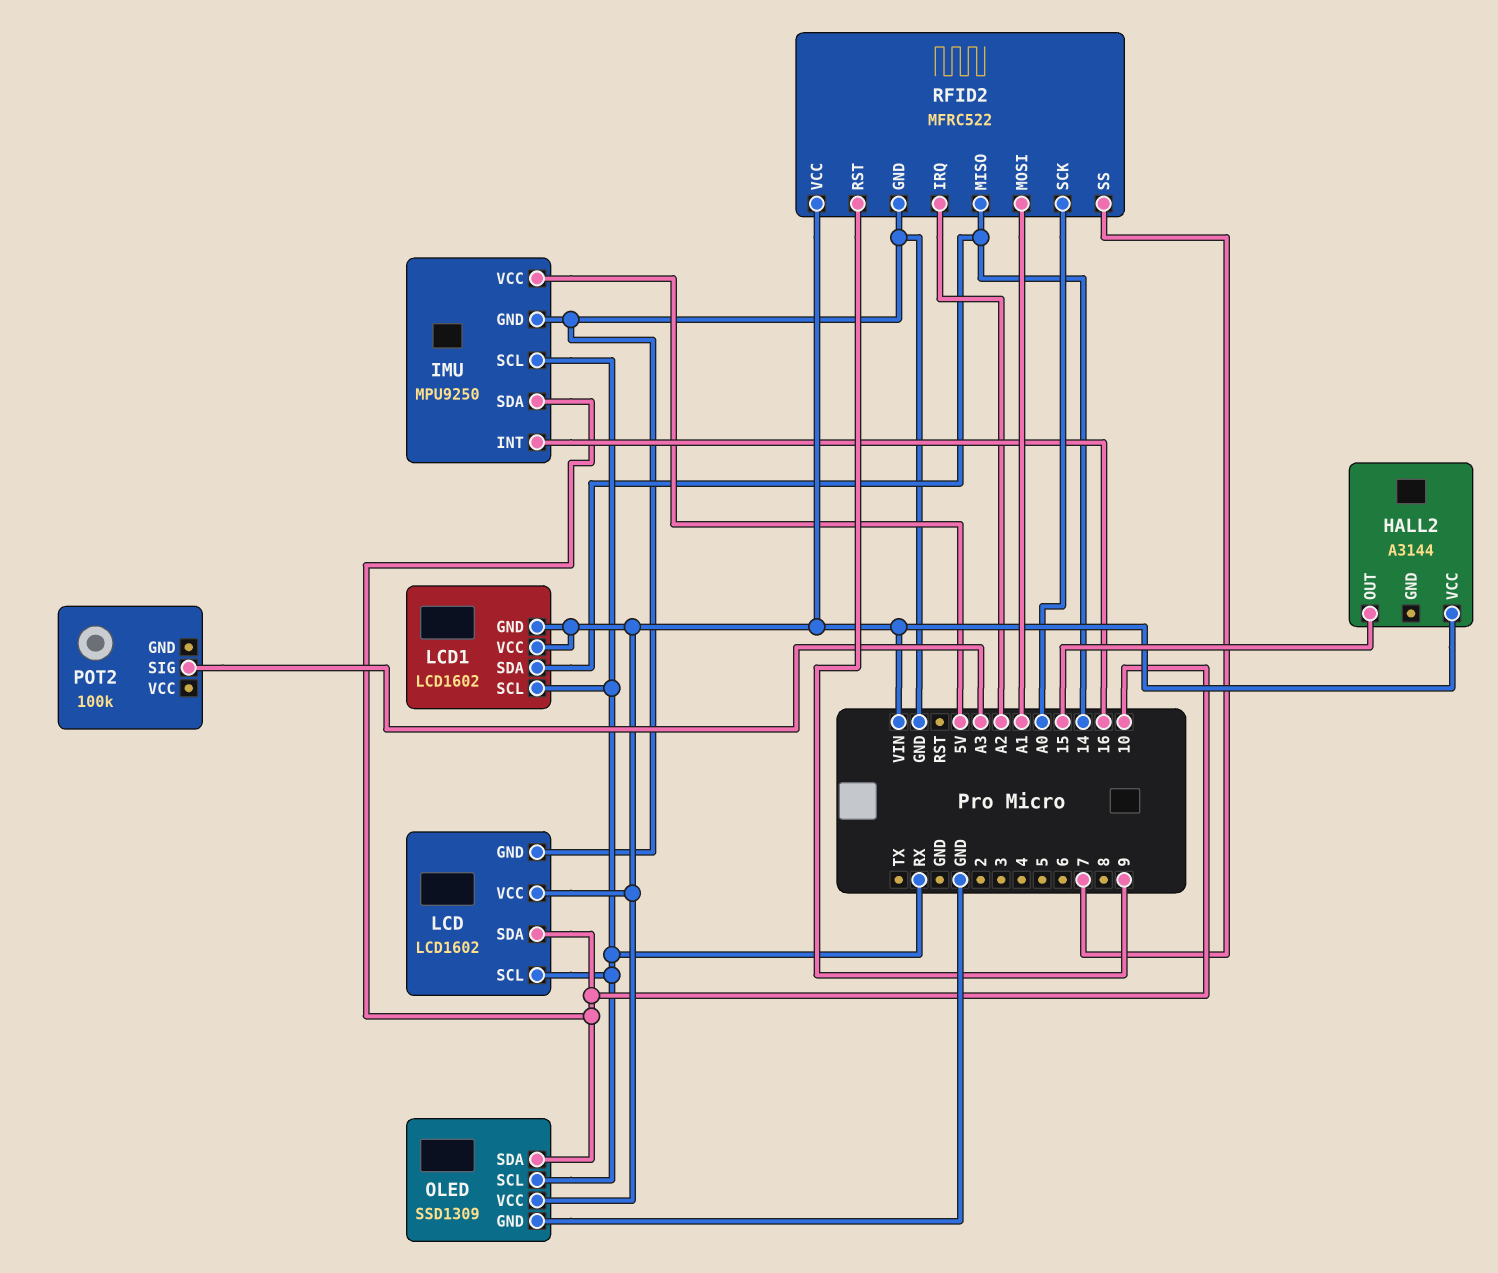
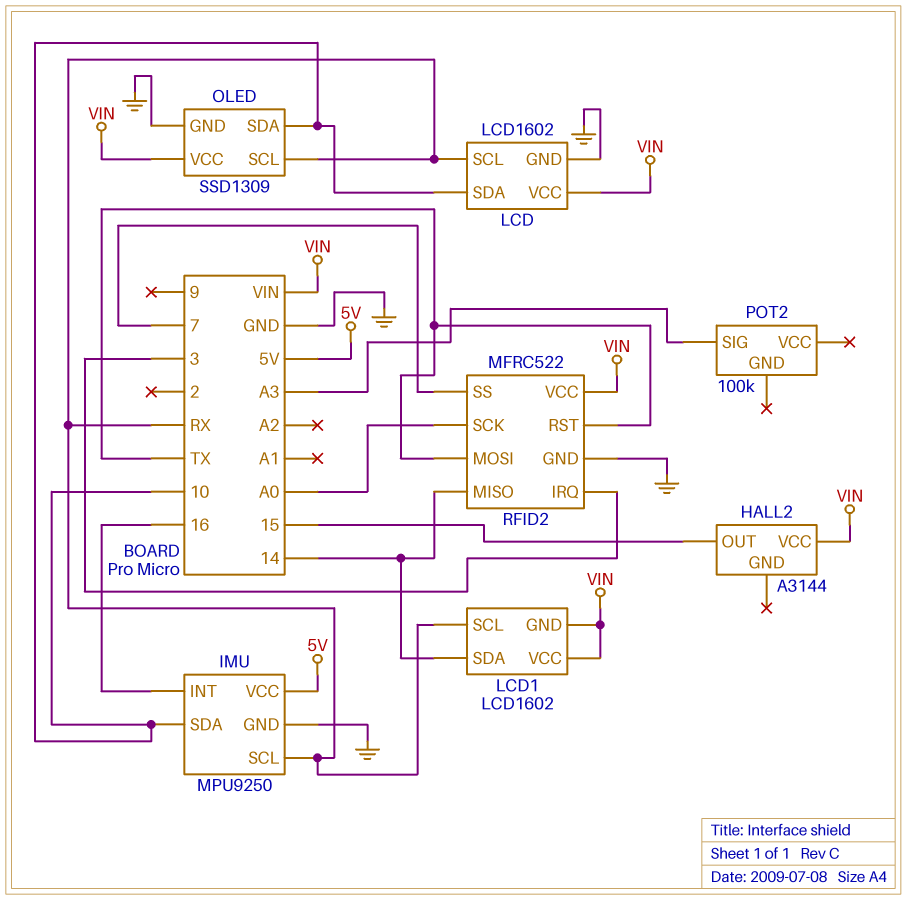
RFID2 pin IRQ: A2 -> 3
RFID2 pin MOSI: A1 -> TX
RFID2 pin RST: 9 -> TX

